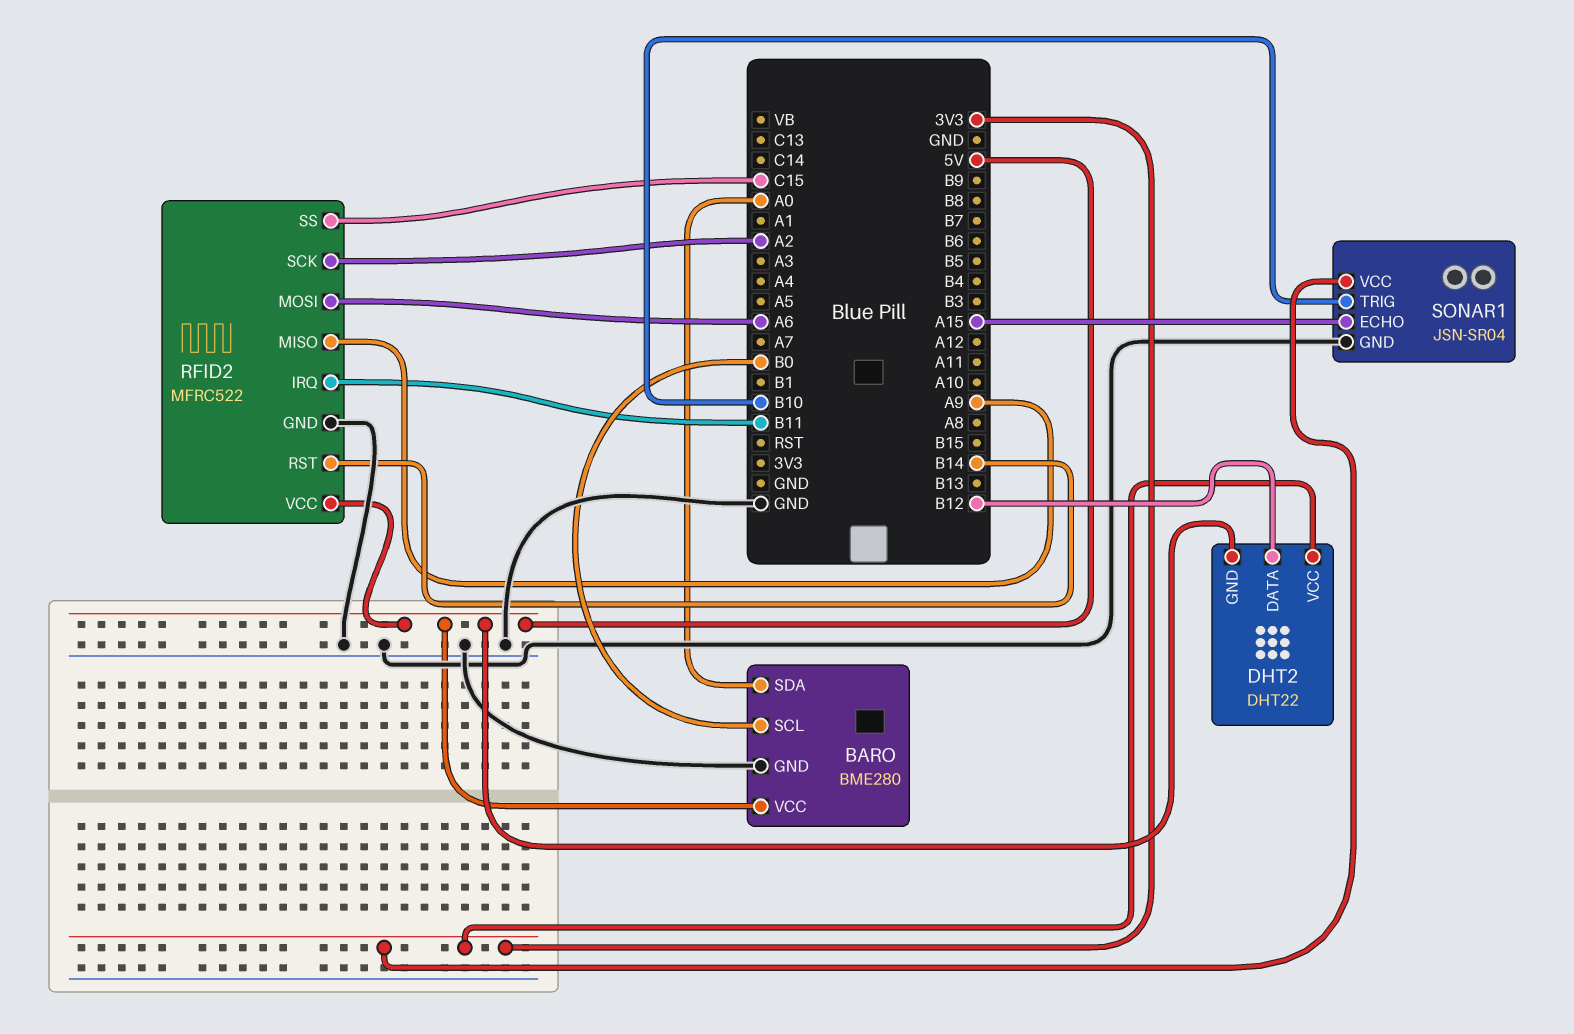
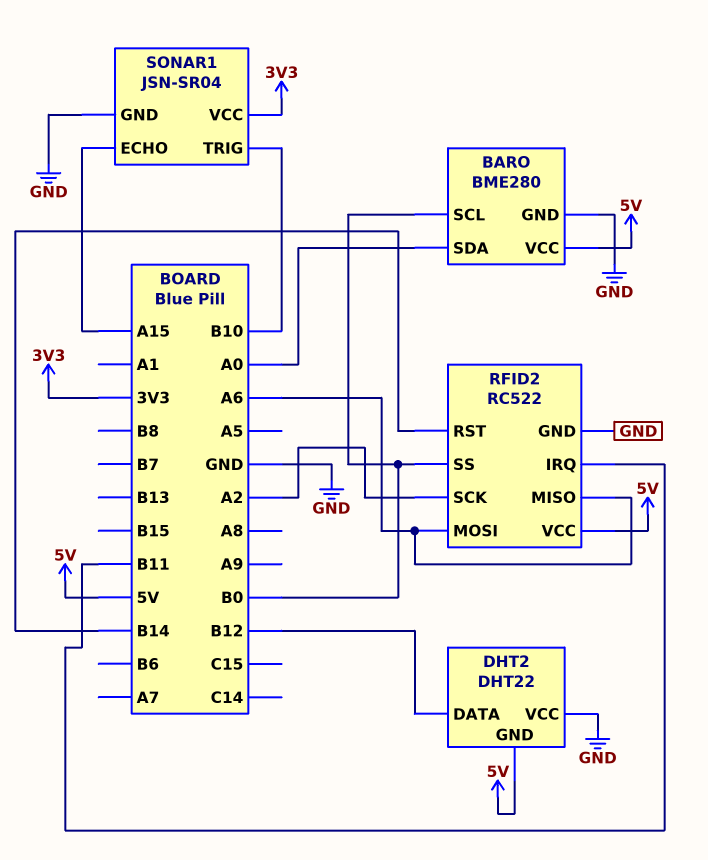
DHT2 pin VCC: 3V3 -> GND
RFID2: MFRC522 -> RC522
RFID2 pin MISO: A9 -> A6
RFID2 pin SS: C15 -> B0

